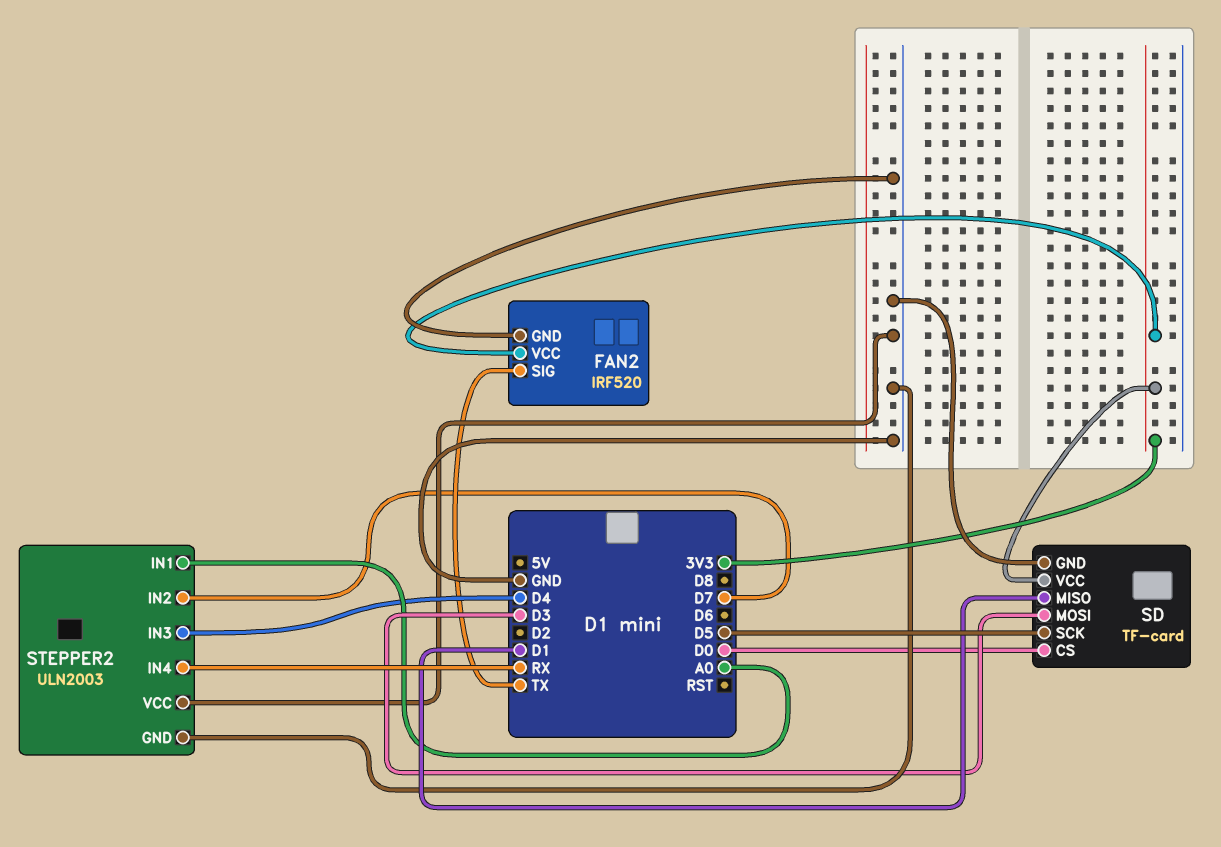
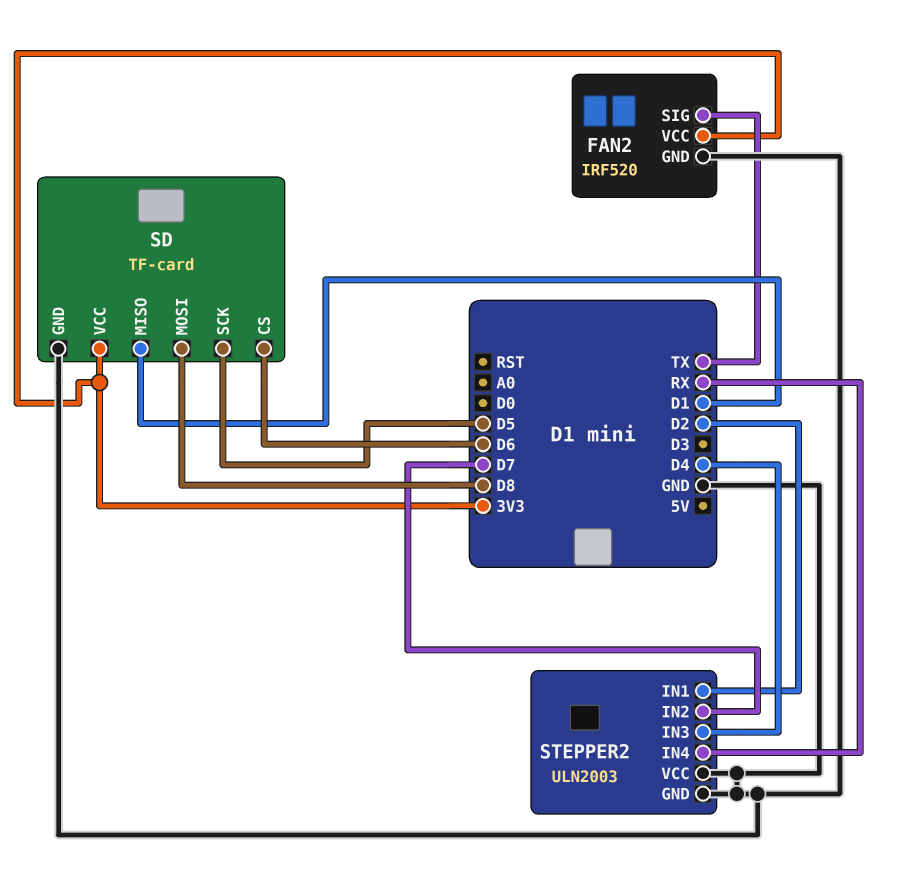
SD pin CS: D0 -> D6
SD pin MOSI: D3 -> D8
STEPPER2 pin IN1: A0 -> D2

